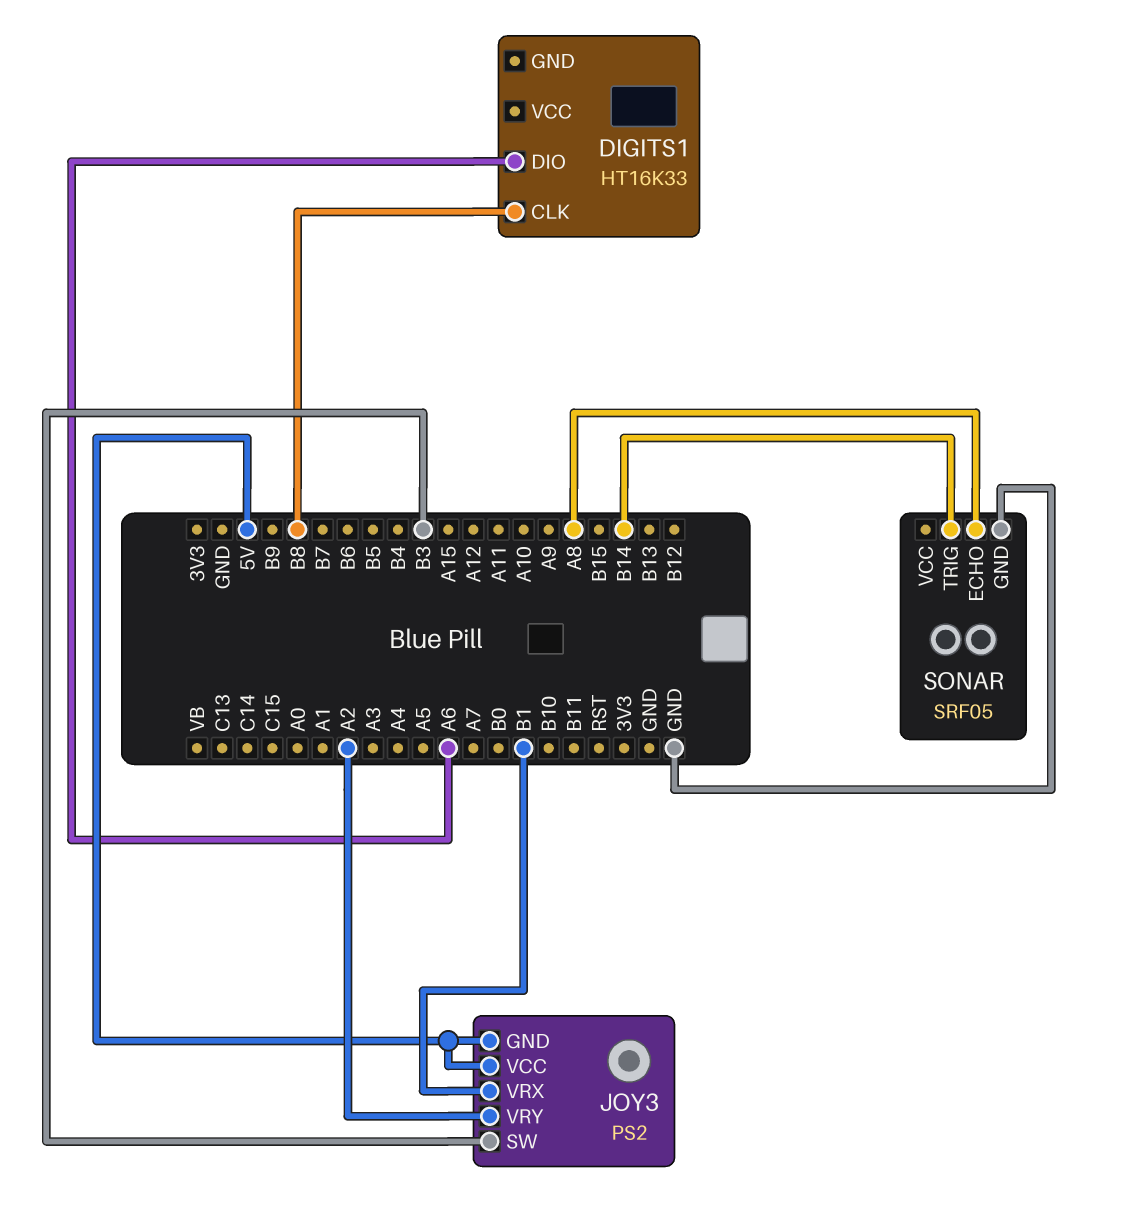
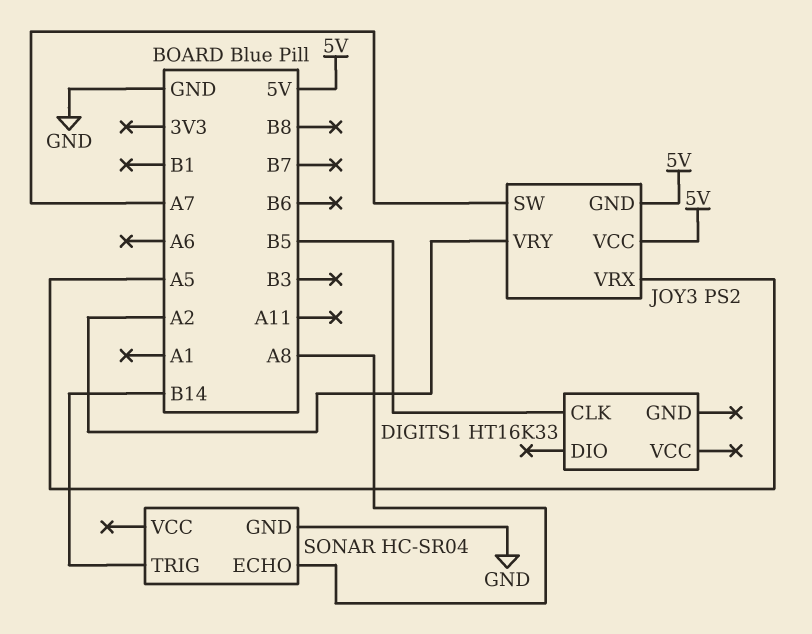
DIGITS1 pin CLK: B8 -> B5
DIGITS1 pin DIO: A6 -> none
JOY3 pin SW: B3 -> A7
JOY3 pin VRX: B1 -> A5
SONAR: SRF05 -> HC-SR04

